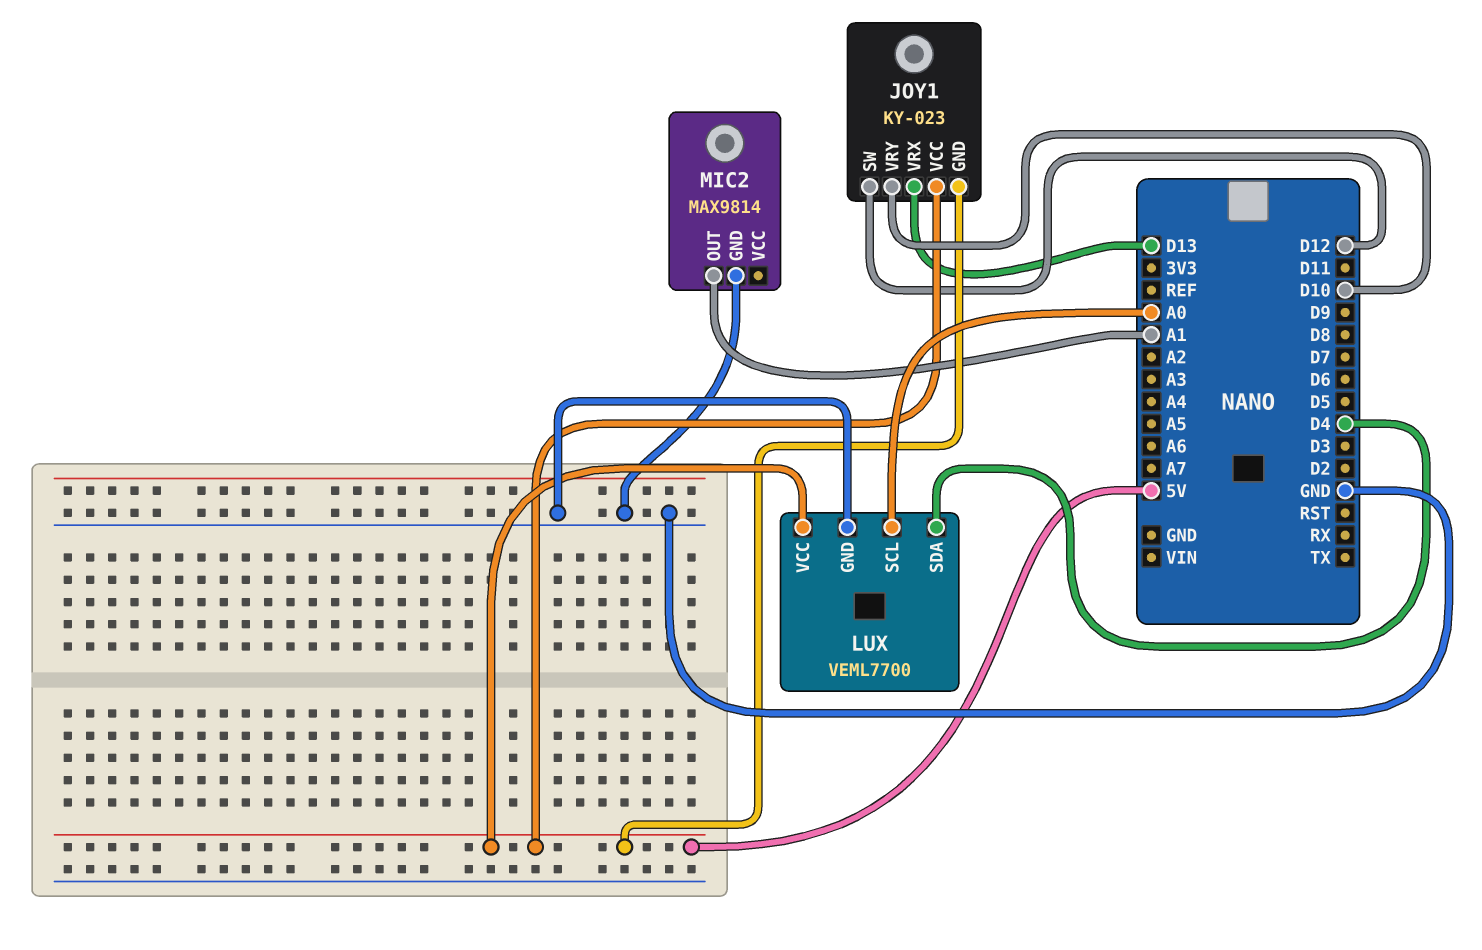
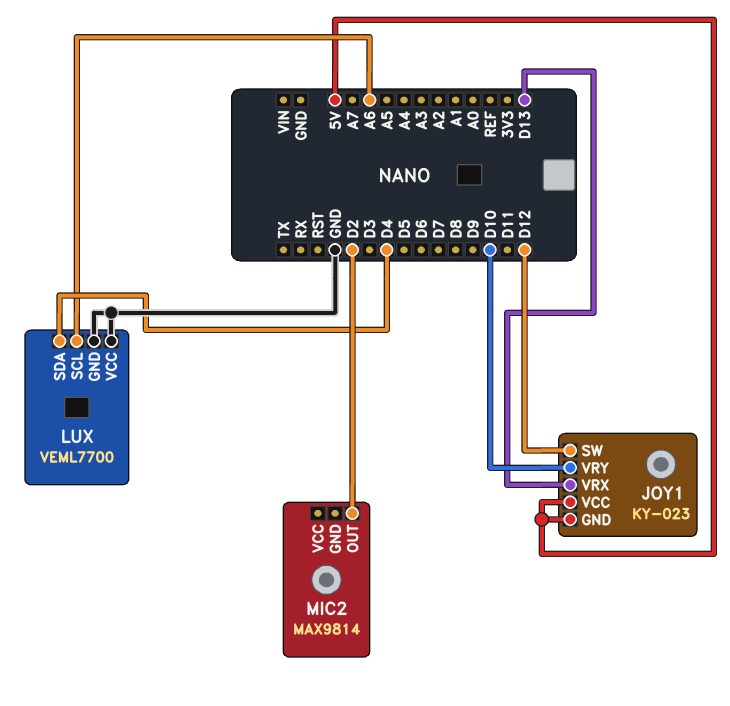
LUX pin SCL: A0 -> A6
LUX pin VCC: 5V -> GND
MIC2 pin GND: GND -> none
MIC2 pin OUT: A1 -> D2

